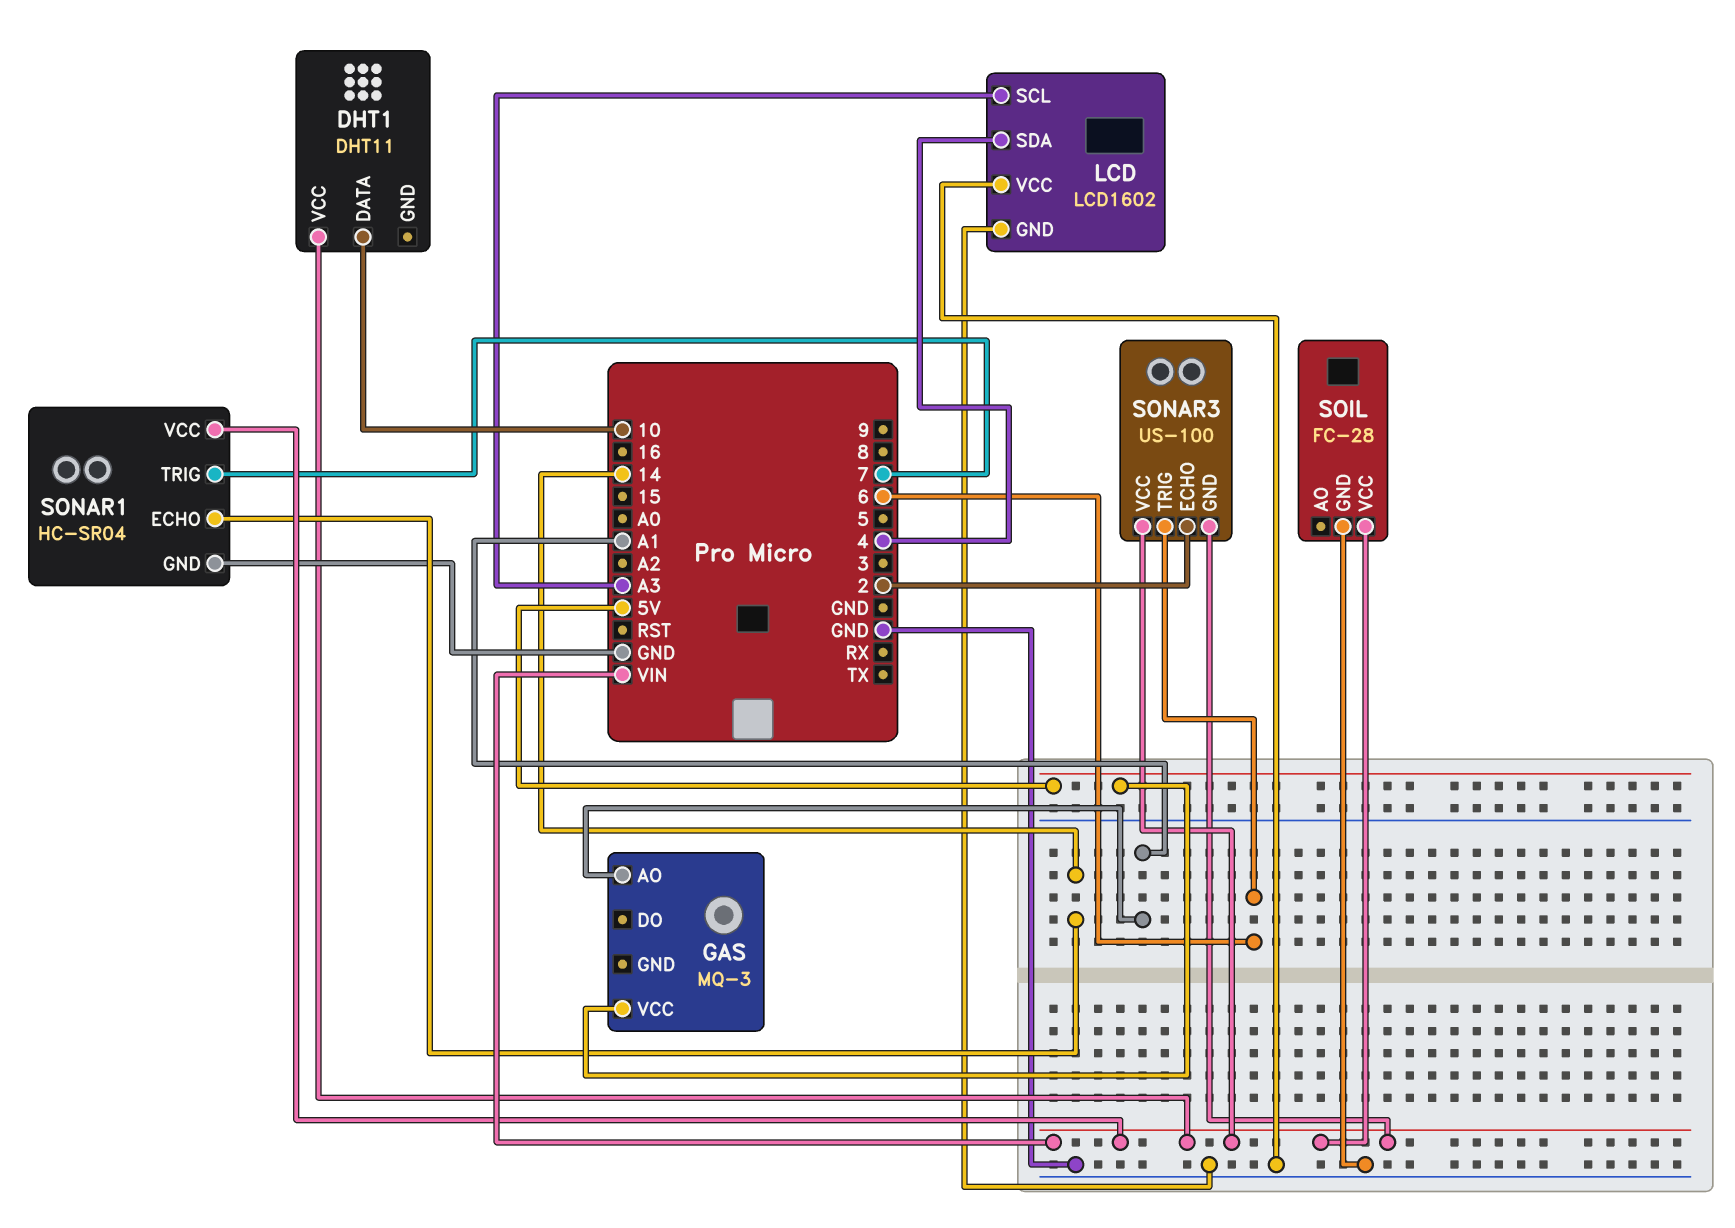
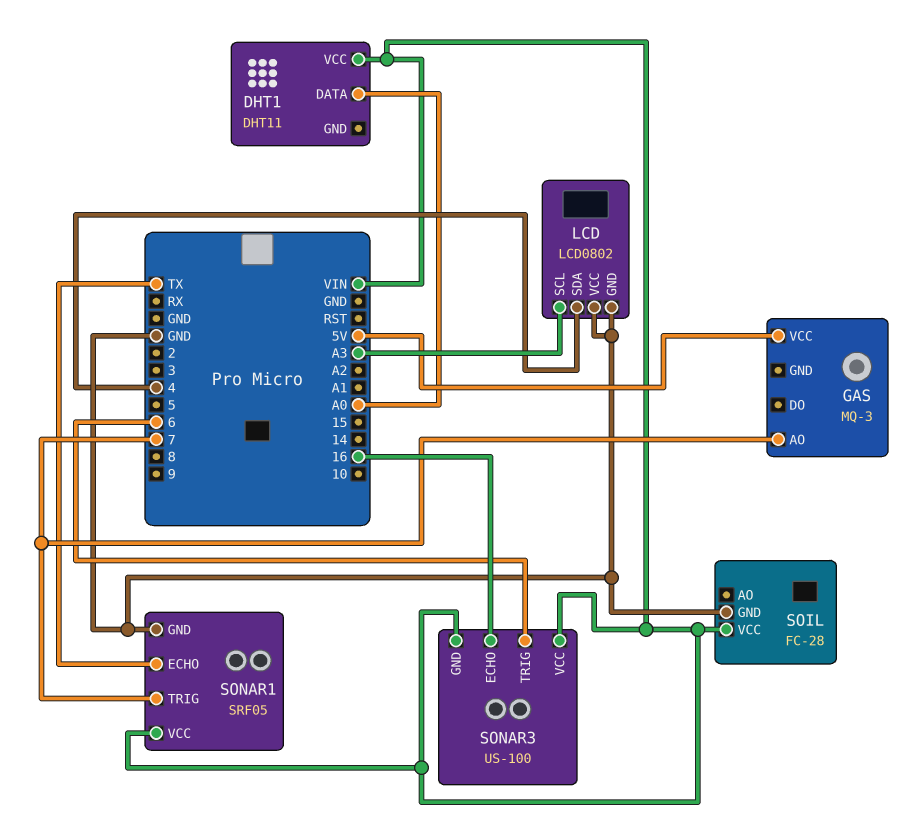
DHT1 pin DATA: 10 -> A0
GAS pin AO: A1 -> 7
LCD: LCD1602 -> LCD0802
SONAR1: HC-SR04 -> SRF05
SONAR1 pin ECHO: 14 -> TX
SONAR3 pin ECHO: 2 -> 16

